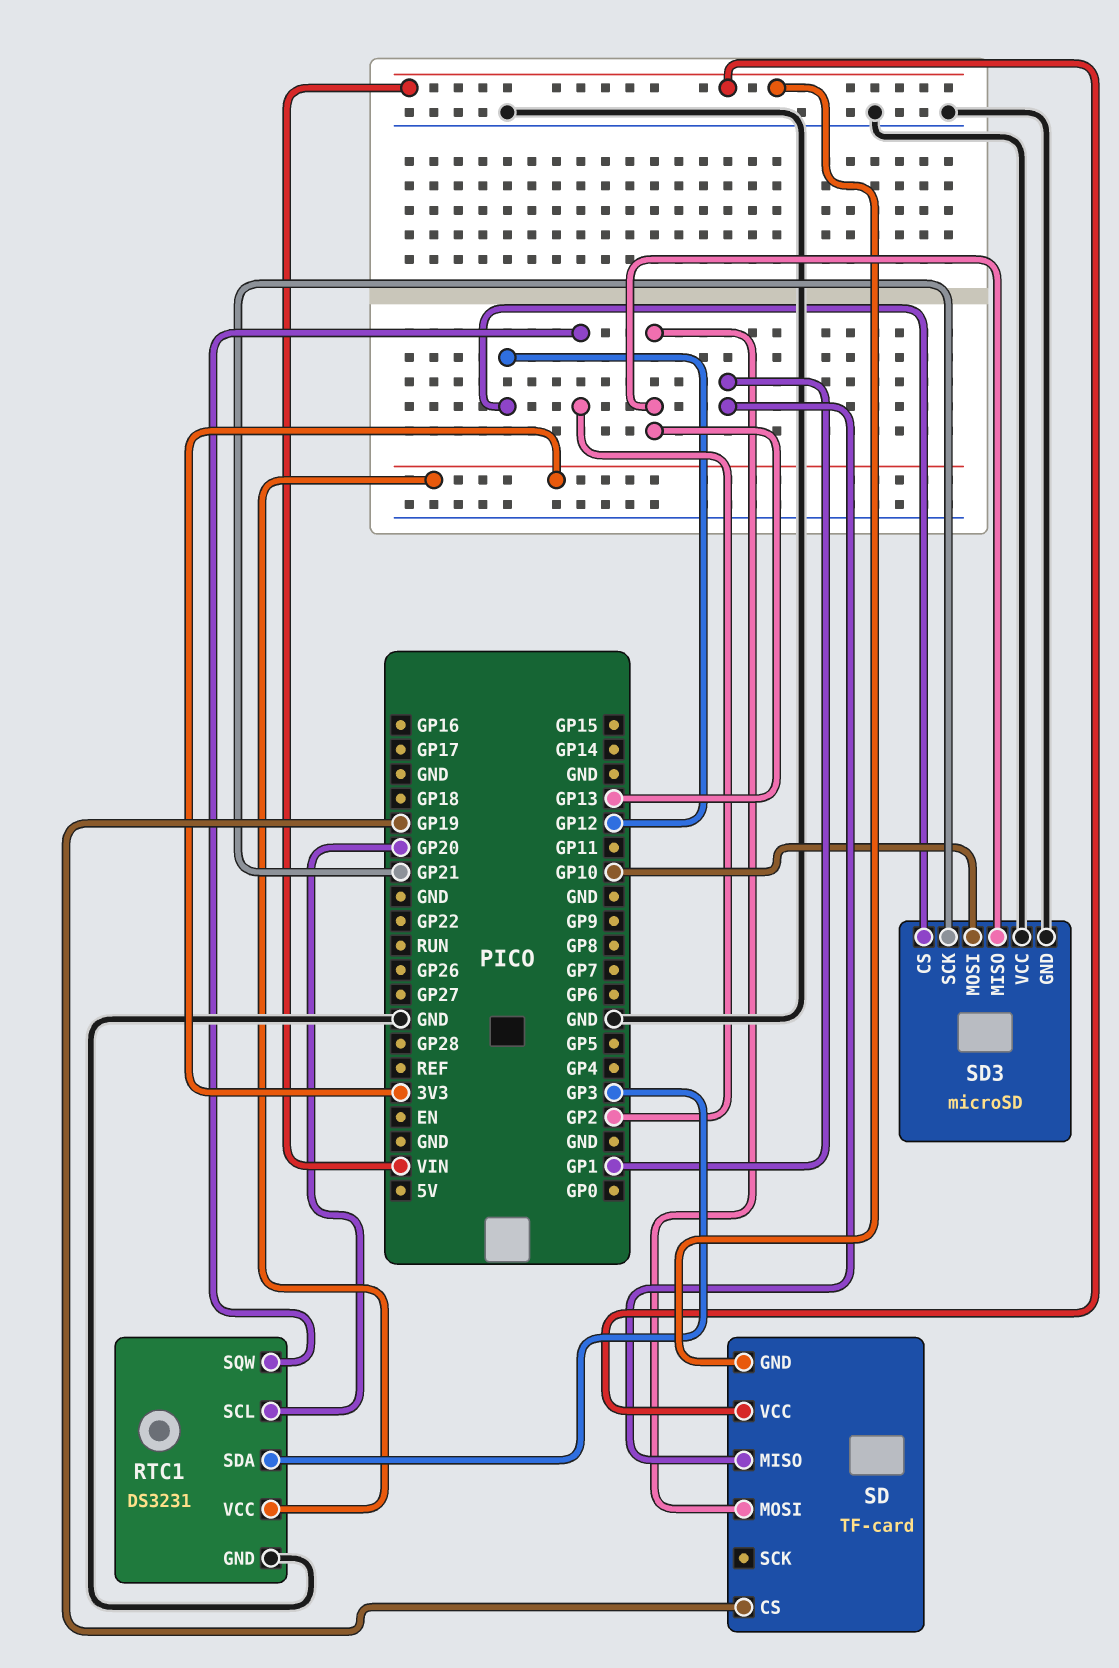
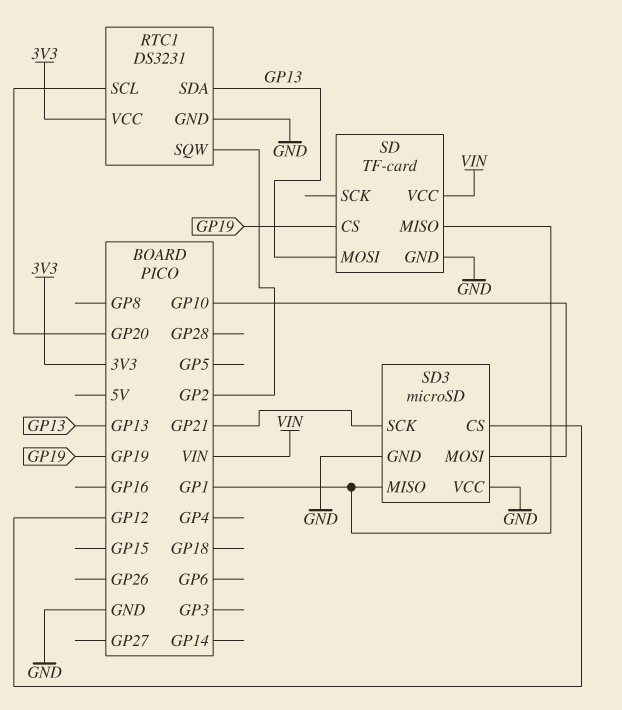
RTC1 pin SDA: GP3 -> GP13
SD pin GND: VIN -> GND
SD3 pin MISO: GP13 -> GP1

